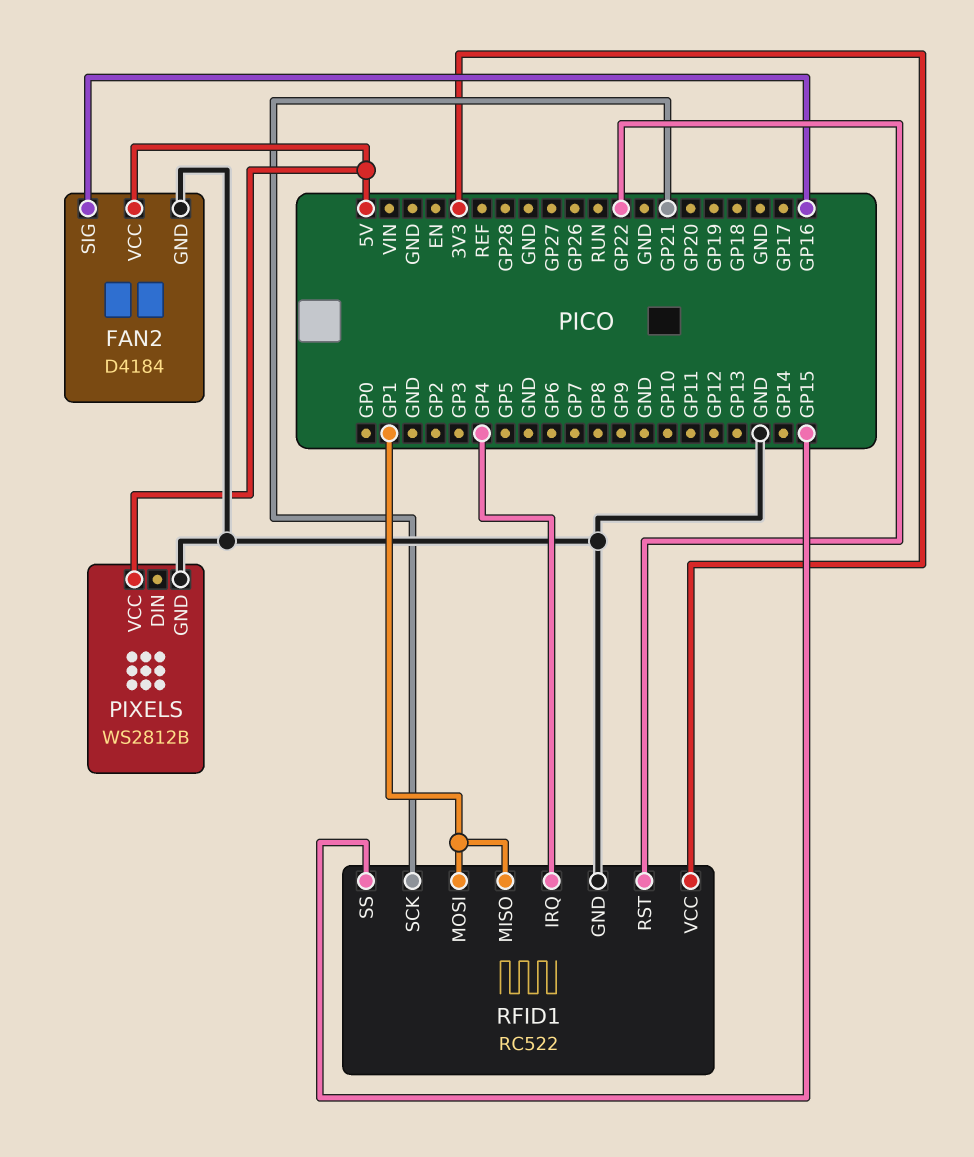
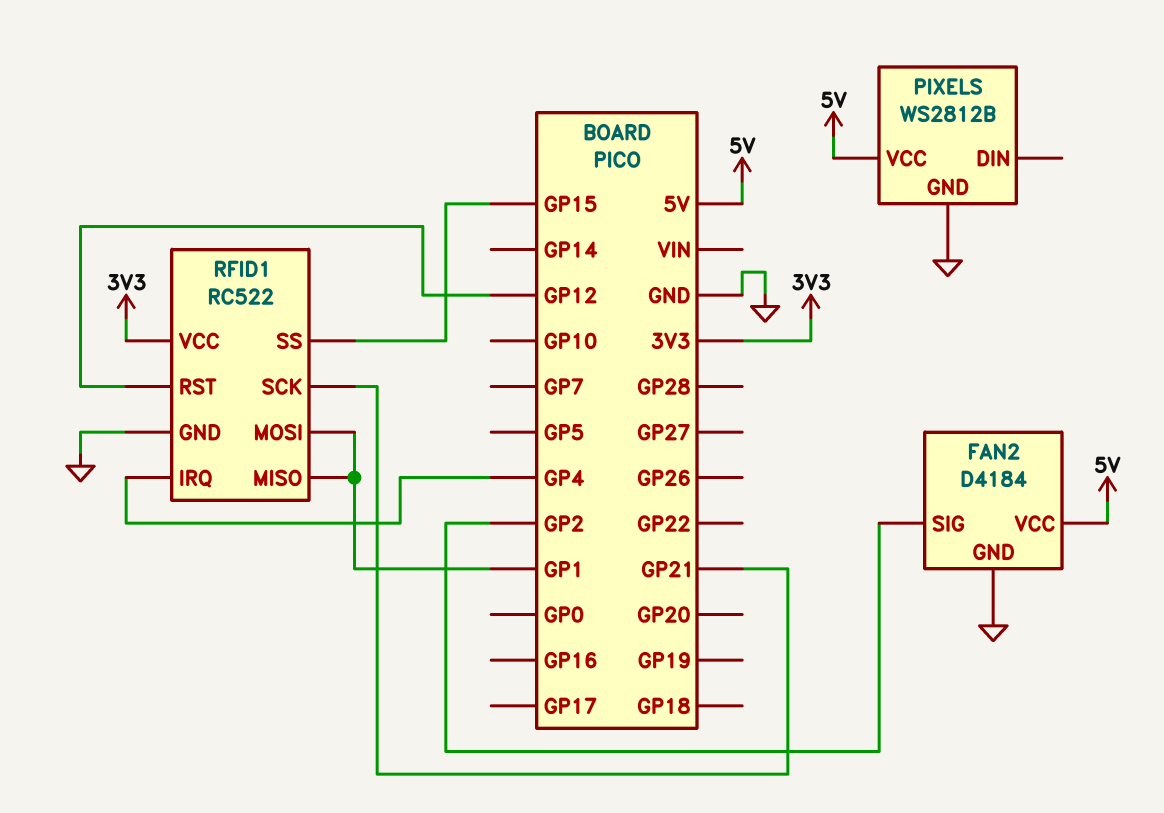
FAN2 pin SIG: GP16 -> GP2
RFID1 pin RST: GP22 -> GP12

